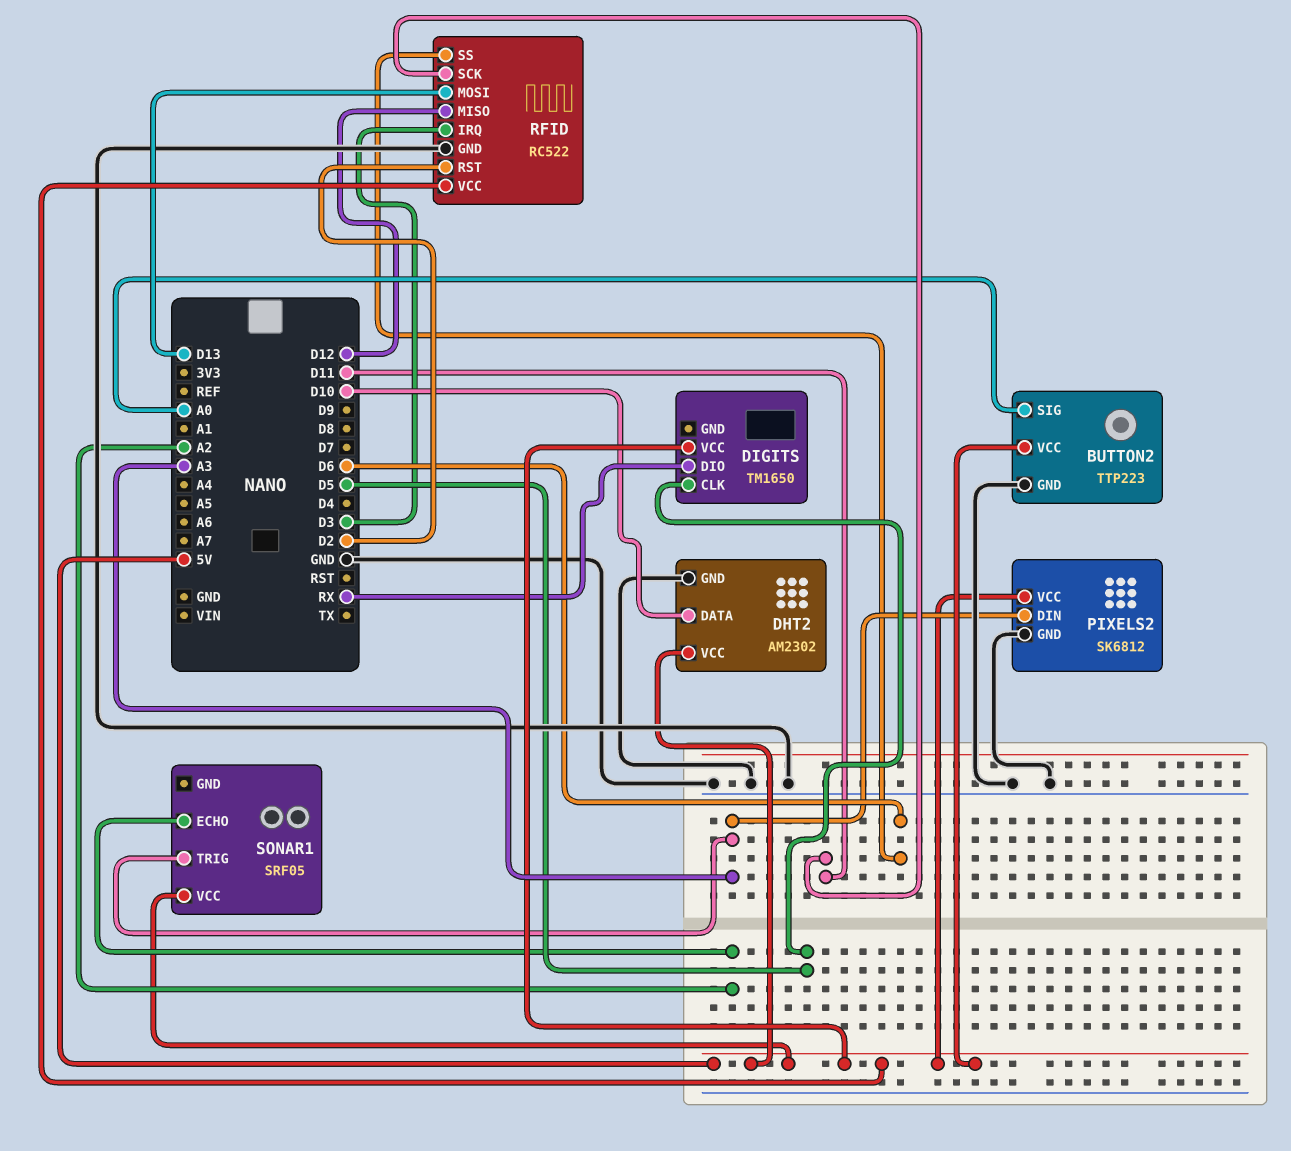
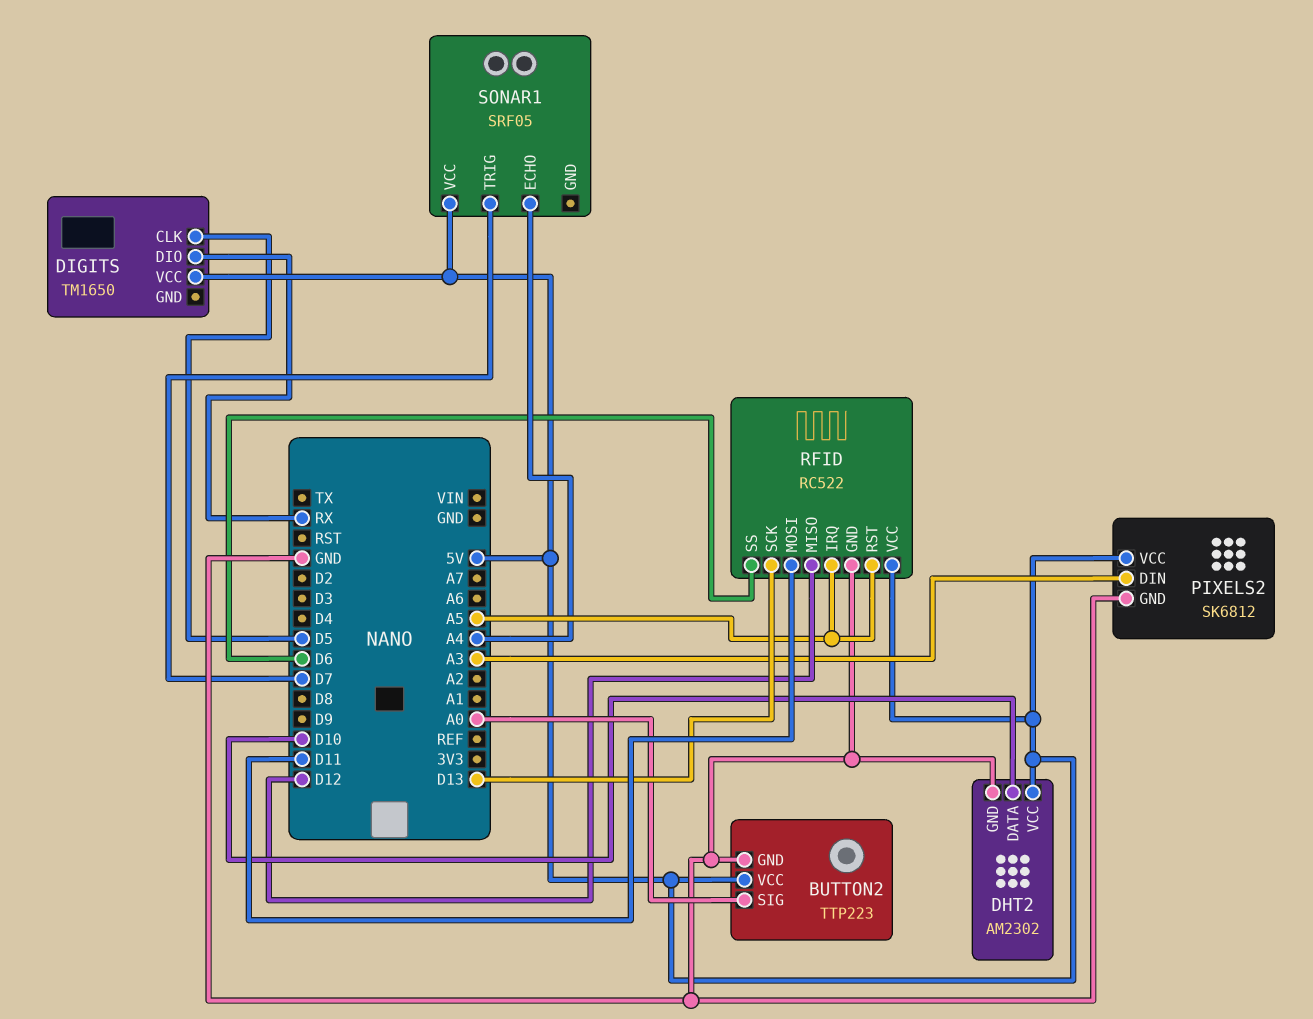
RFID pin IRQ: D3 -> A5
RFID pin MOSI: D13 -> D11
RFID pin RST: D2 -> A5
RFID pin SCK: D11 -> D13
SONAR1 pin ECHO: A2 -> A4
SONAR1 pin TRIG: A3 -> D7

